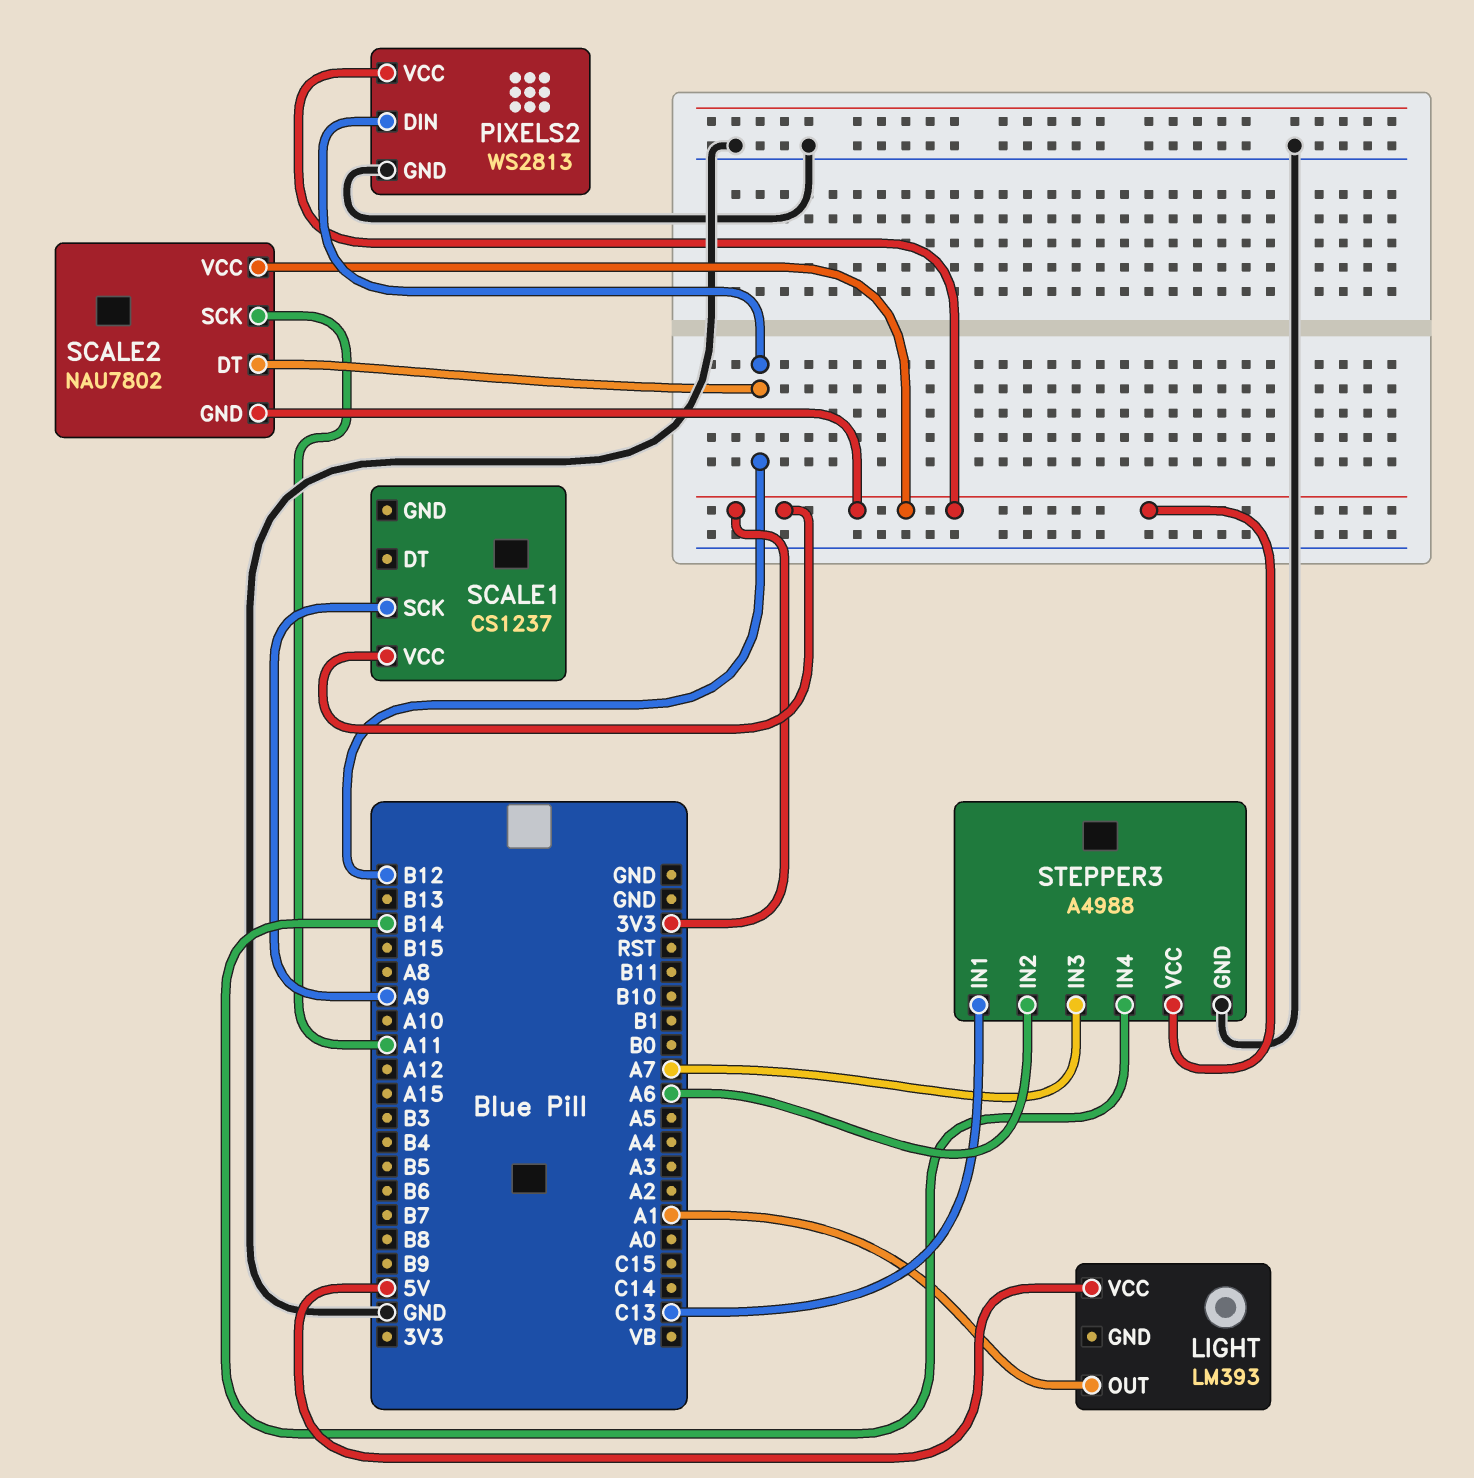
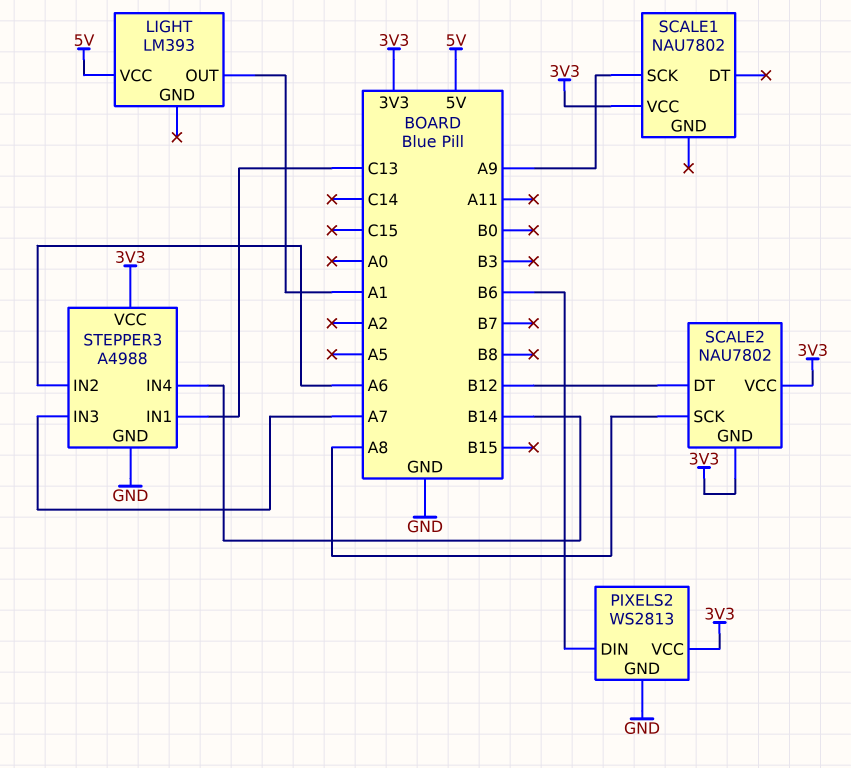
PIXELS2 pin DIN: B12 -> B6
SCALE1: CS1237 -> NAU7802
SCALE2 pin SCK: A11 -> A8

